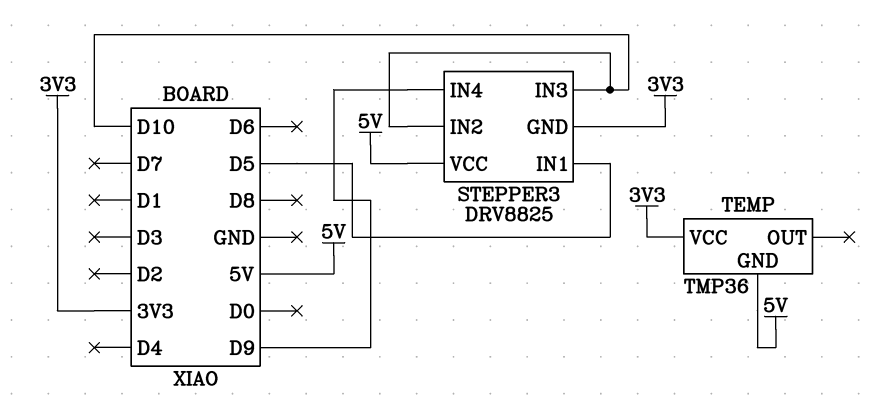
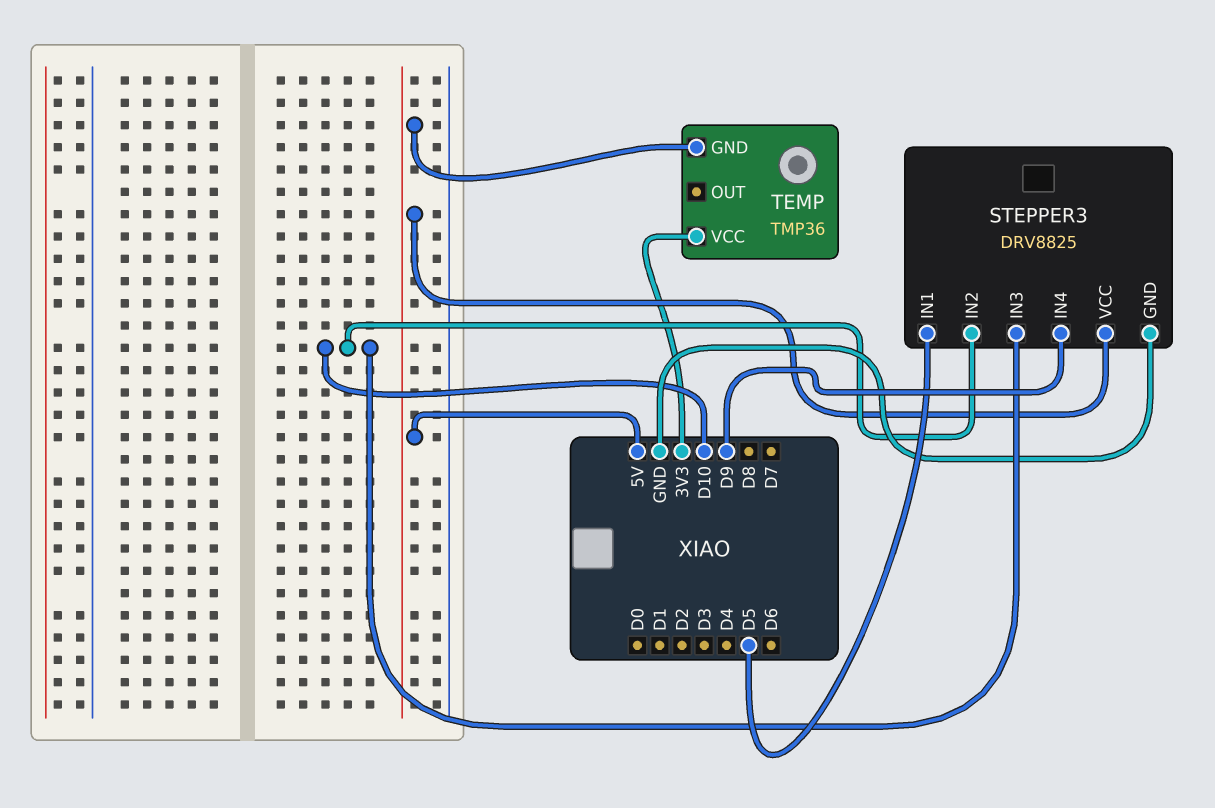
STEPPER3 pin GND: 3V3 -> GND

